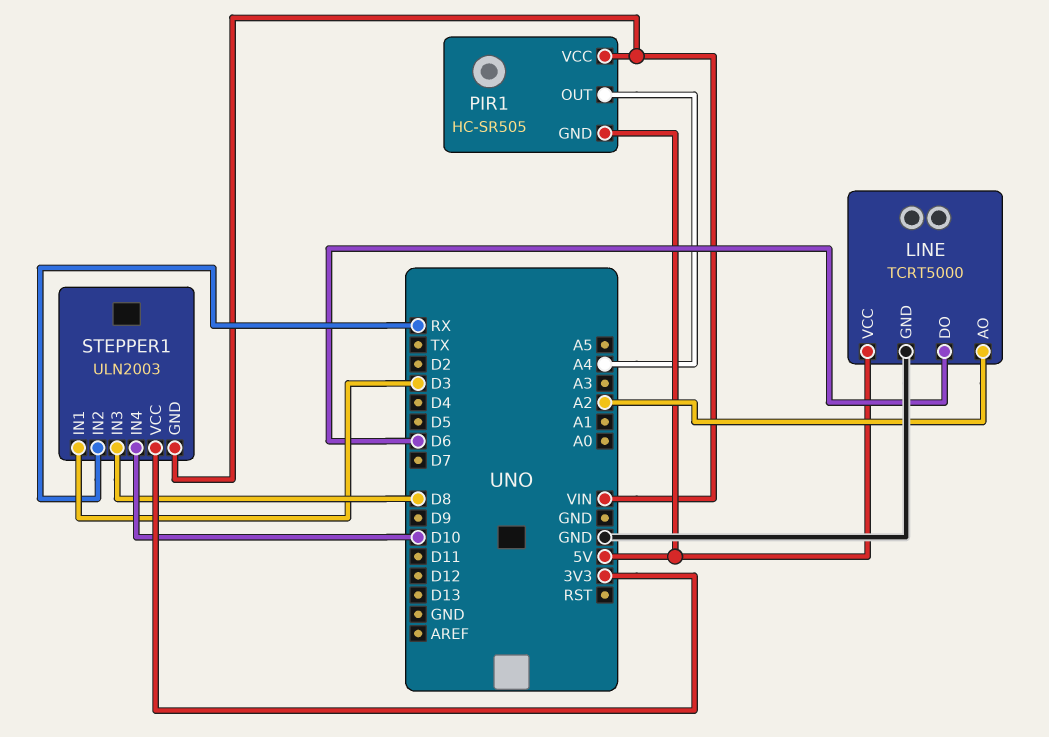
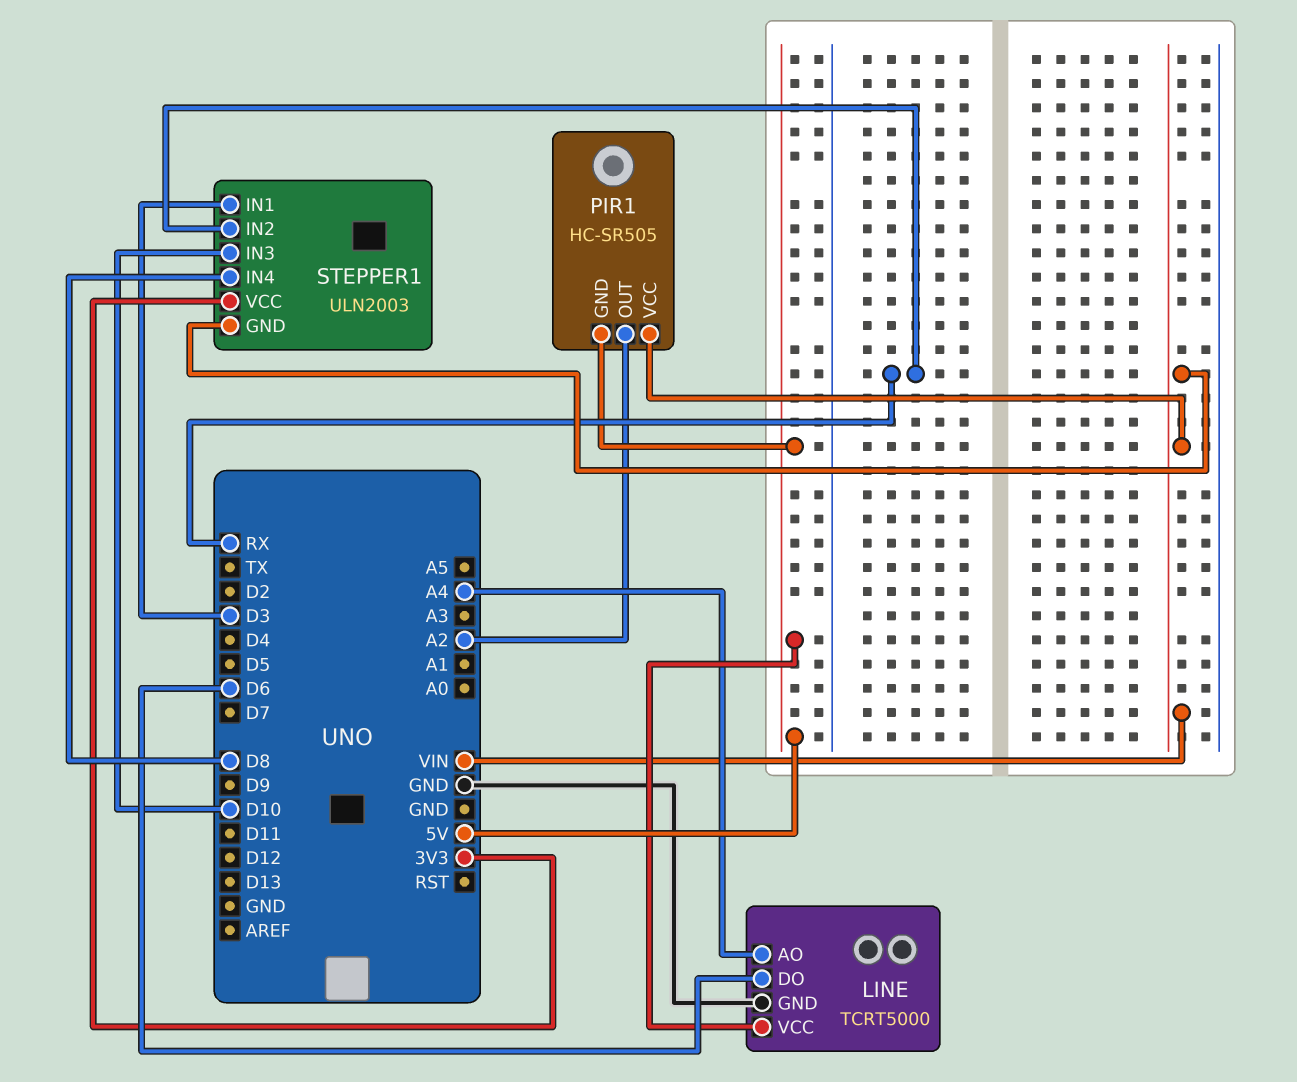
LINE pin AO: A2 -> A4
PIR1 pin OUT: A4 -> A2
STEPPER1 pin IN3: D8 -> D10
STEPPER1 pin IN4: D10 -> D8

